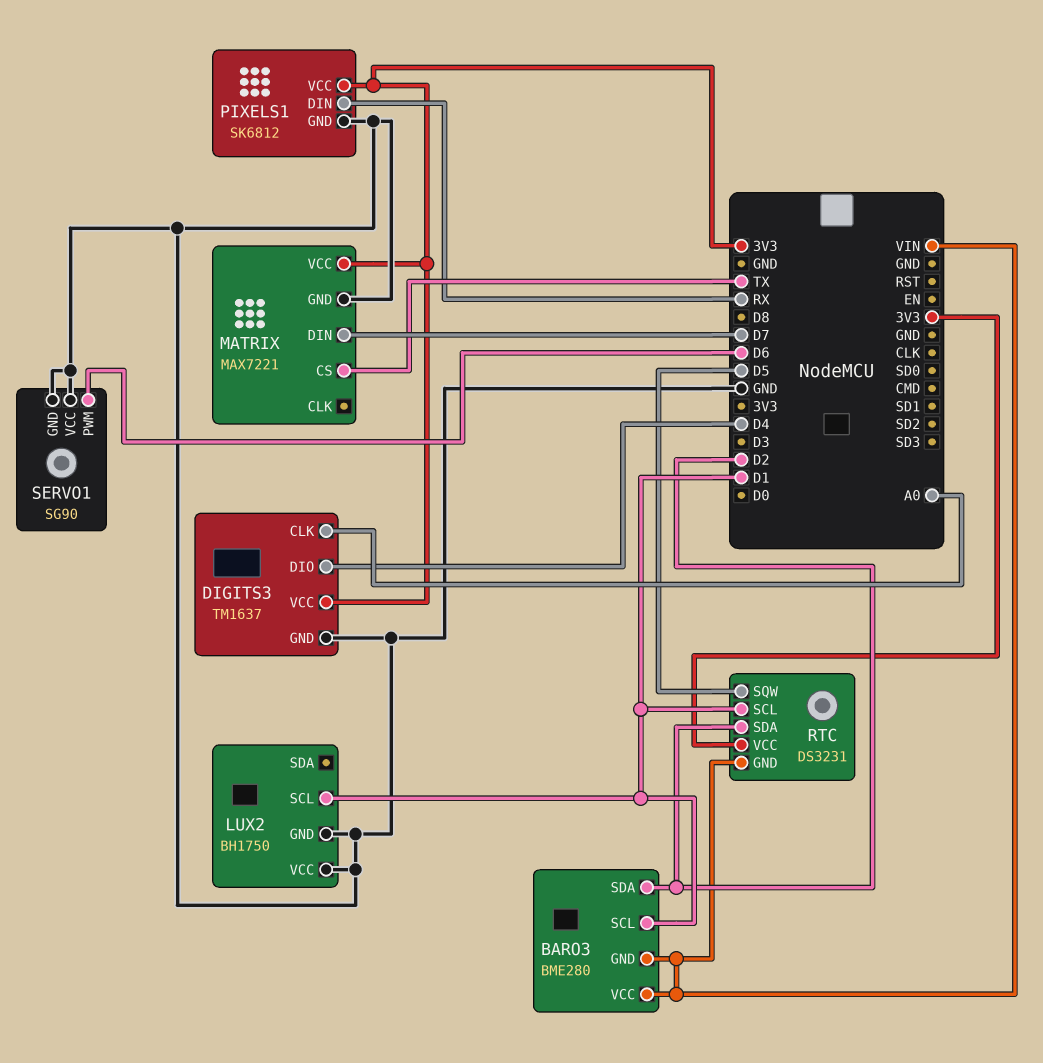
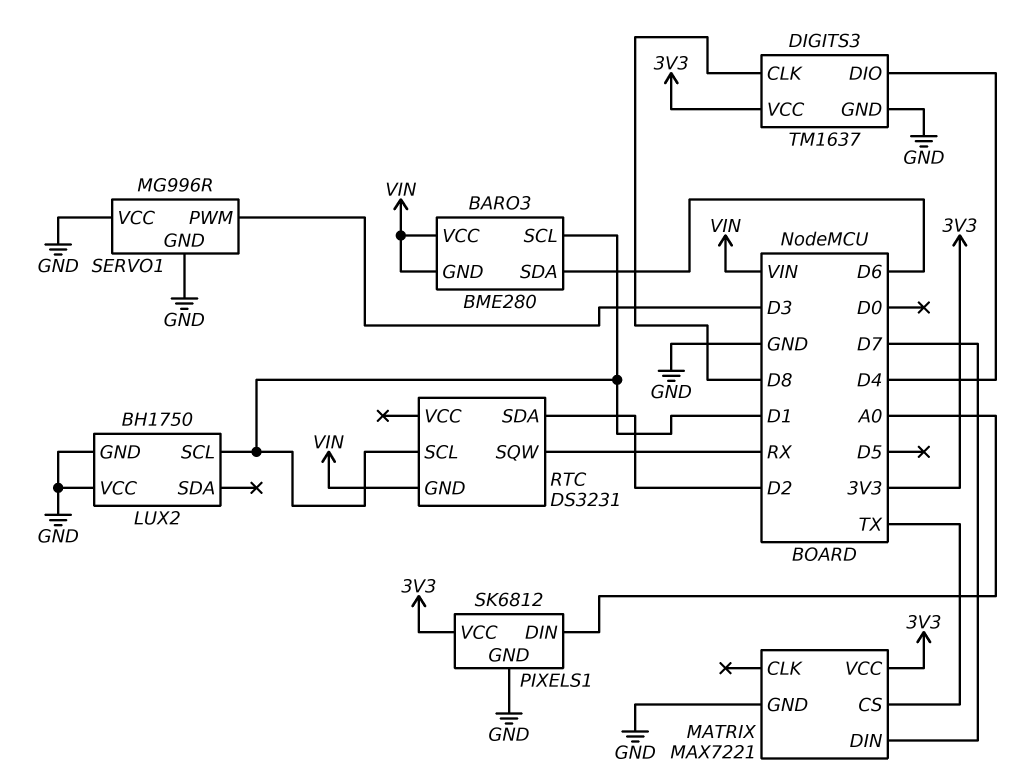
BARO3 pin SDA: D2 -> D6
DIGITS3 pin CLK: A0 -> D8
PIXELS1 pin DIN: RX -> A0
RTC pin SQW: D5 -> RX
RTC pin VCC: 3V3 -> none
SERVO1: SG90 -> MG996R
SERVO1 pin PWM: D6 -> D3

